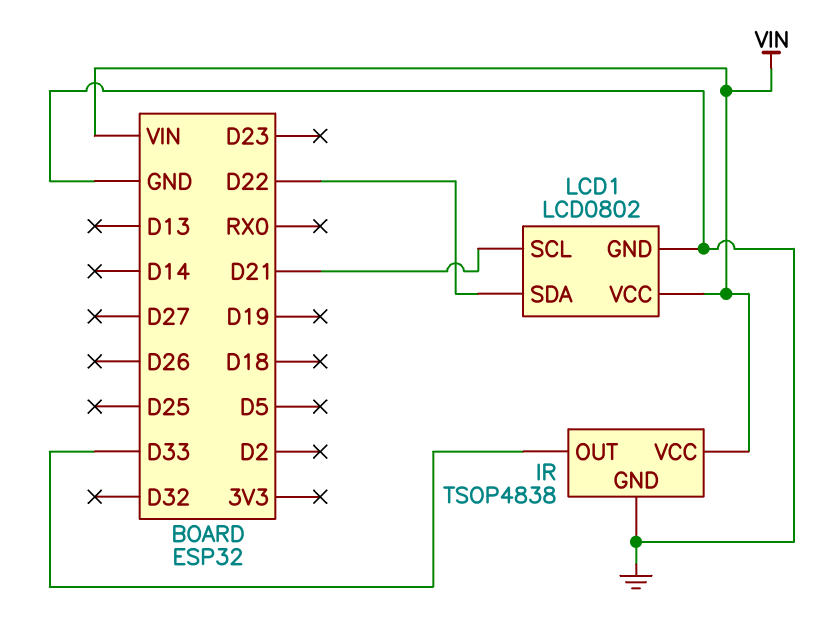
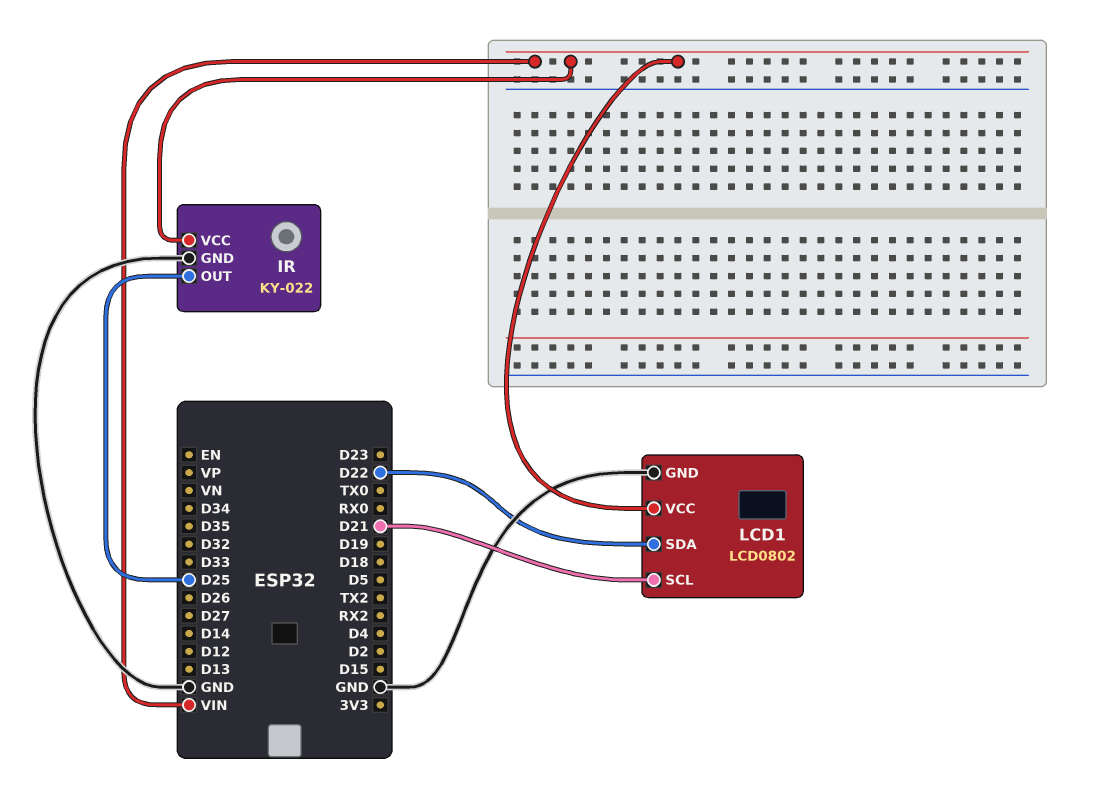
IR: TSOP4838 -> KY-022
IR pin OUT: D33 -> D25

